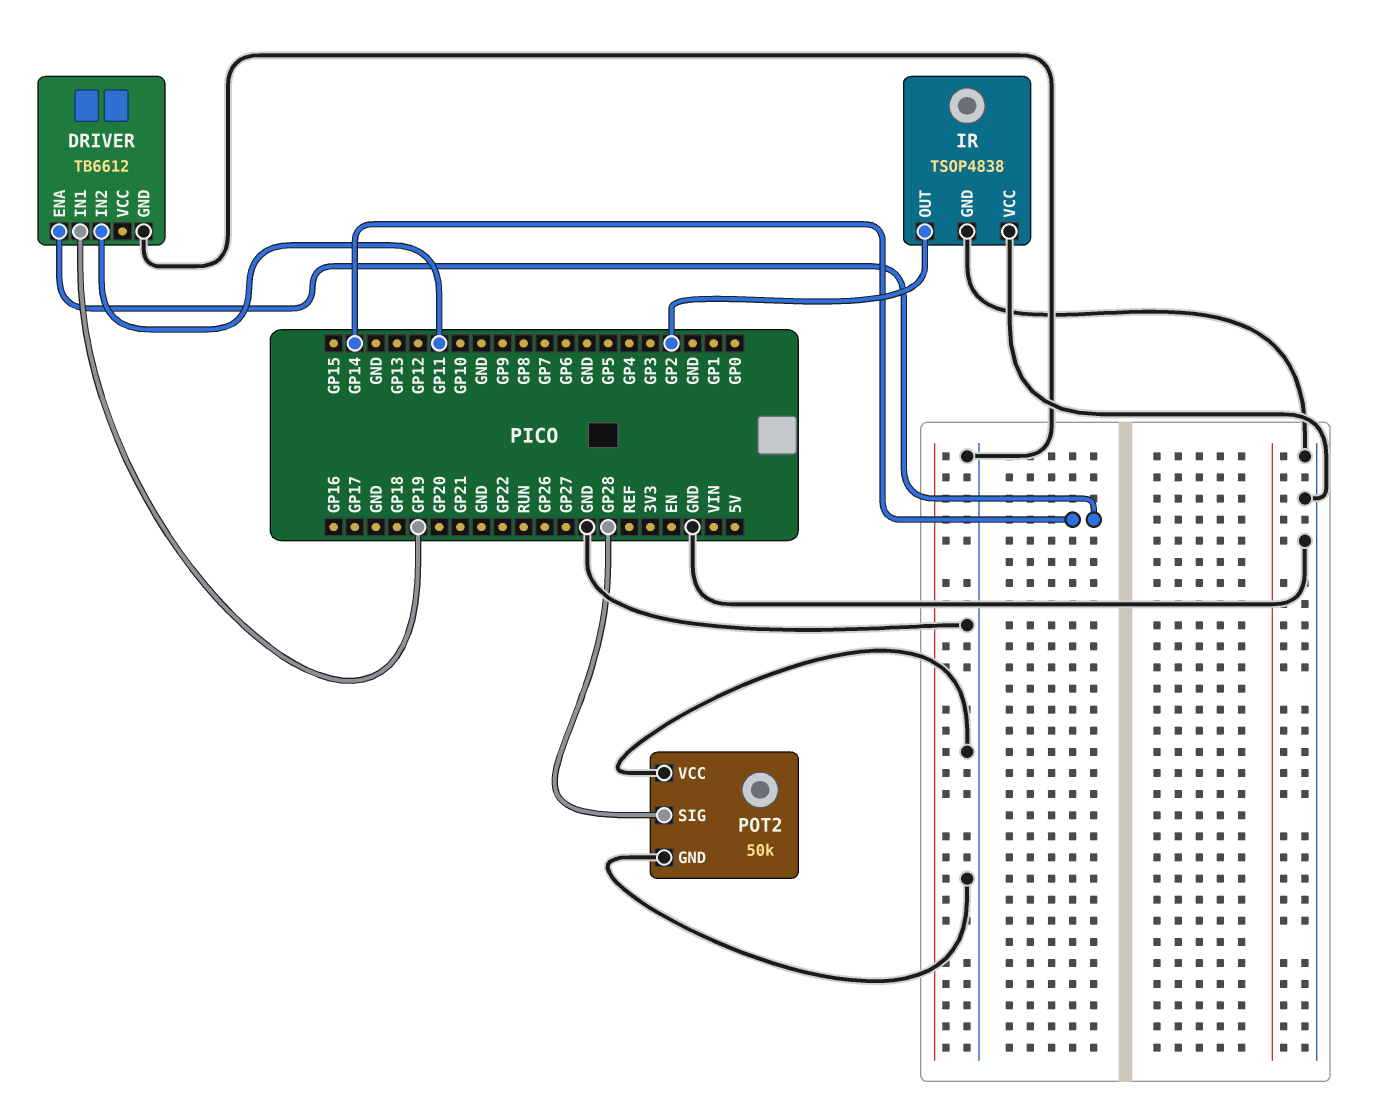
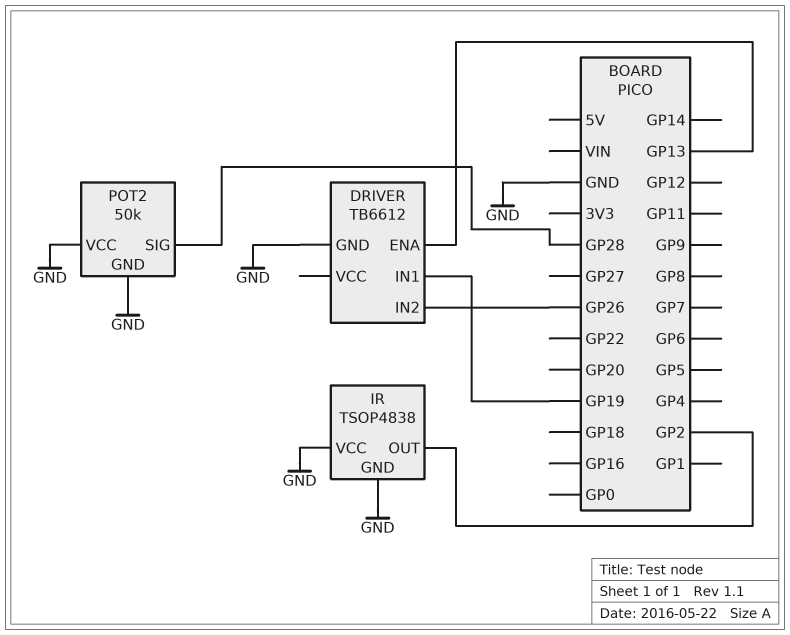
DRIVER pin ENA: GP14 -> GP13
DRIVER pin IN2: GP11 -> GP26

